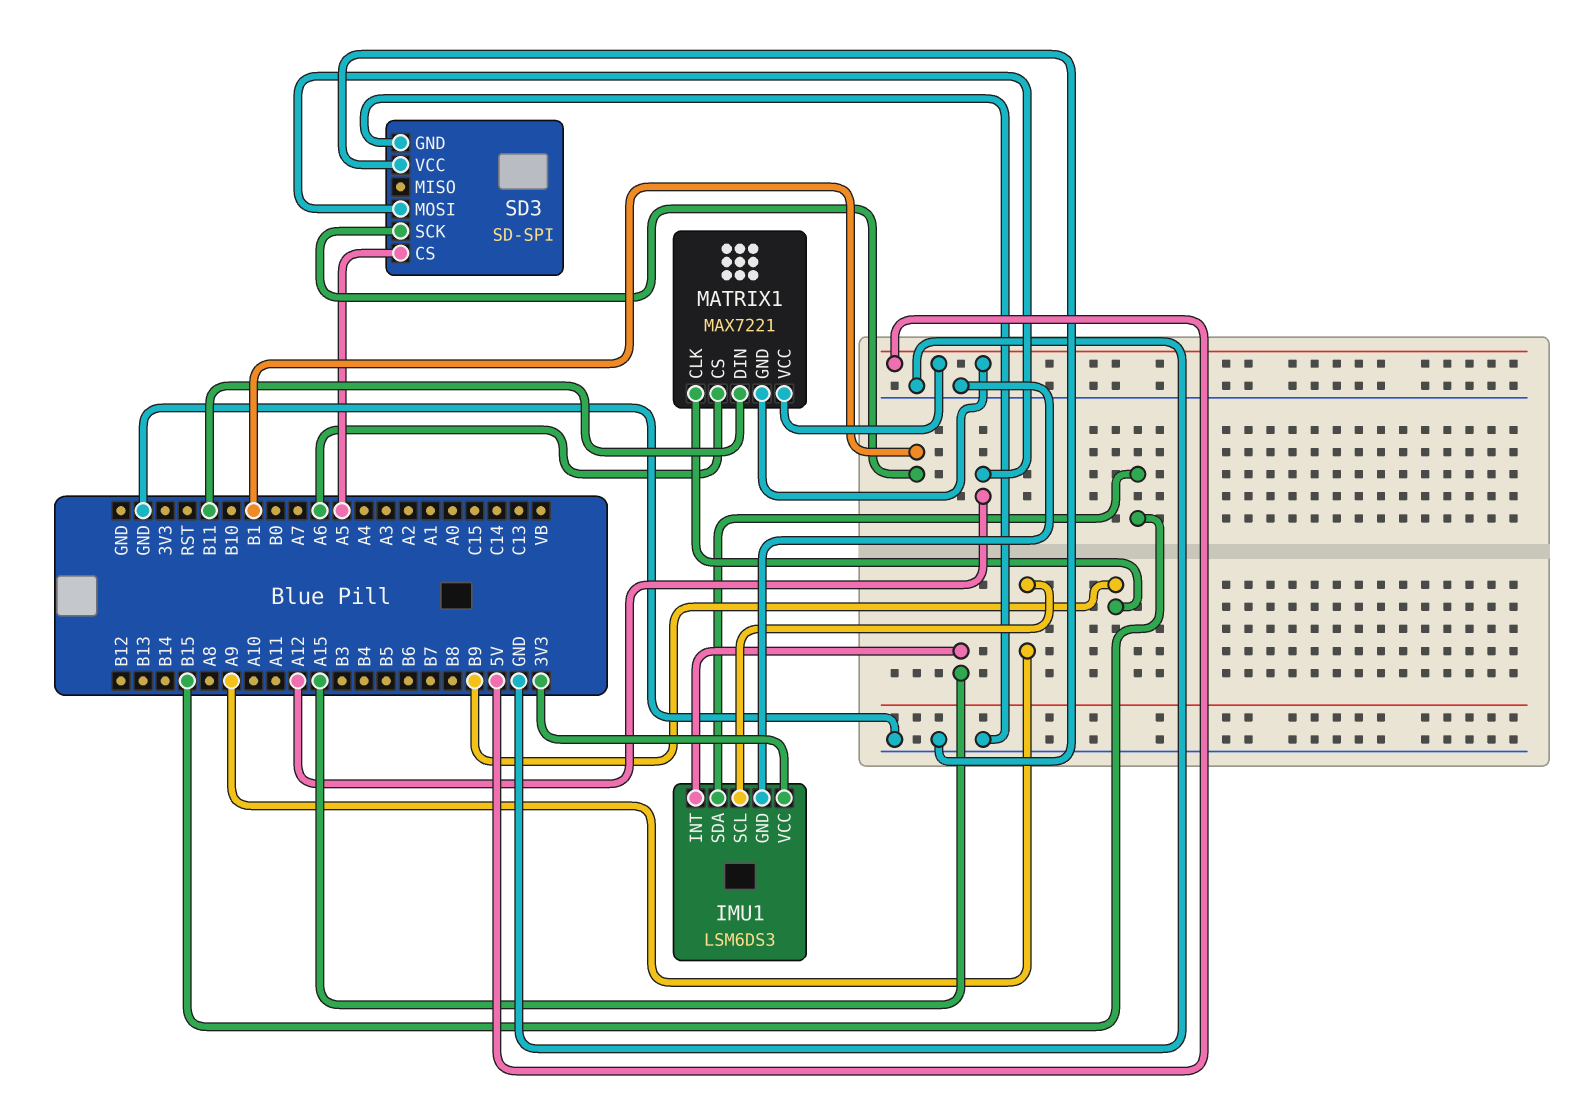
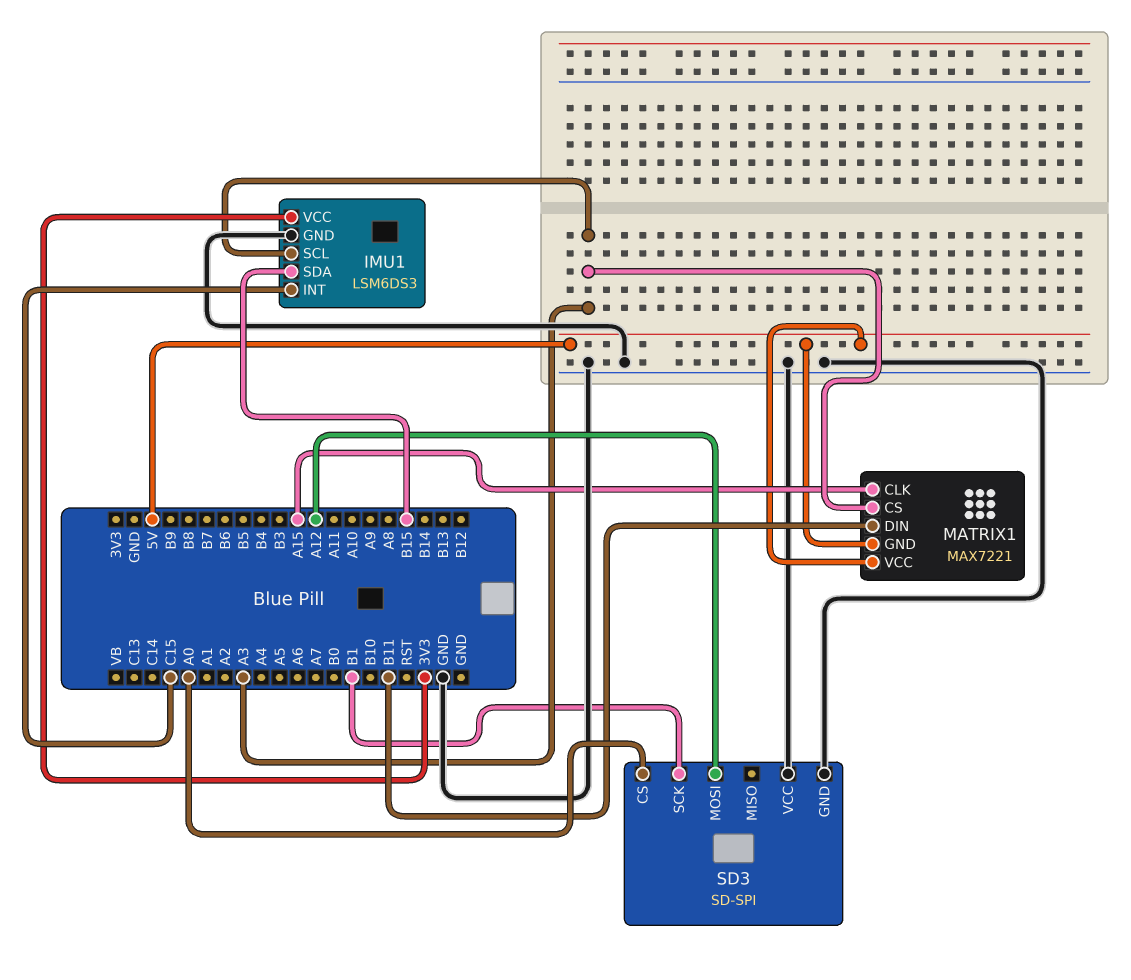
IMU1 pin INT: A15 -> C15
IMU1 pin SCL: A9 -> A3
MATRIX1 pin CLK: B9 -> A15
MATRIX1 pin CS: A6 -> A3
SD3 pin CS: A5 -> A0

